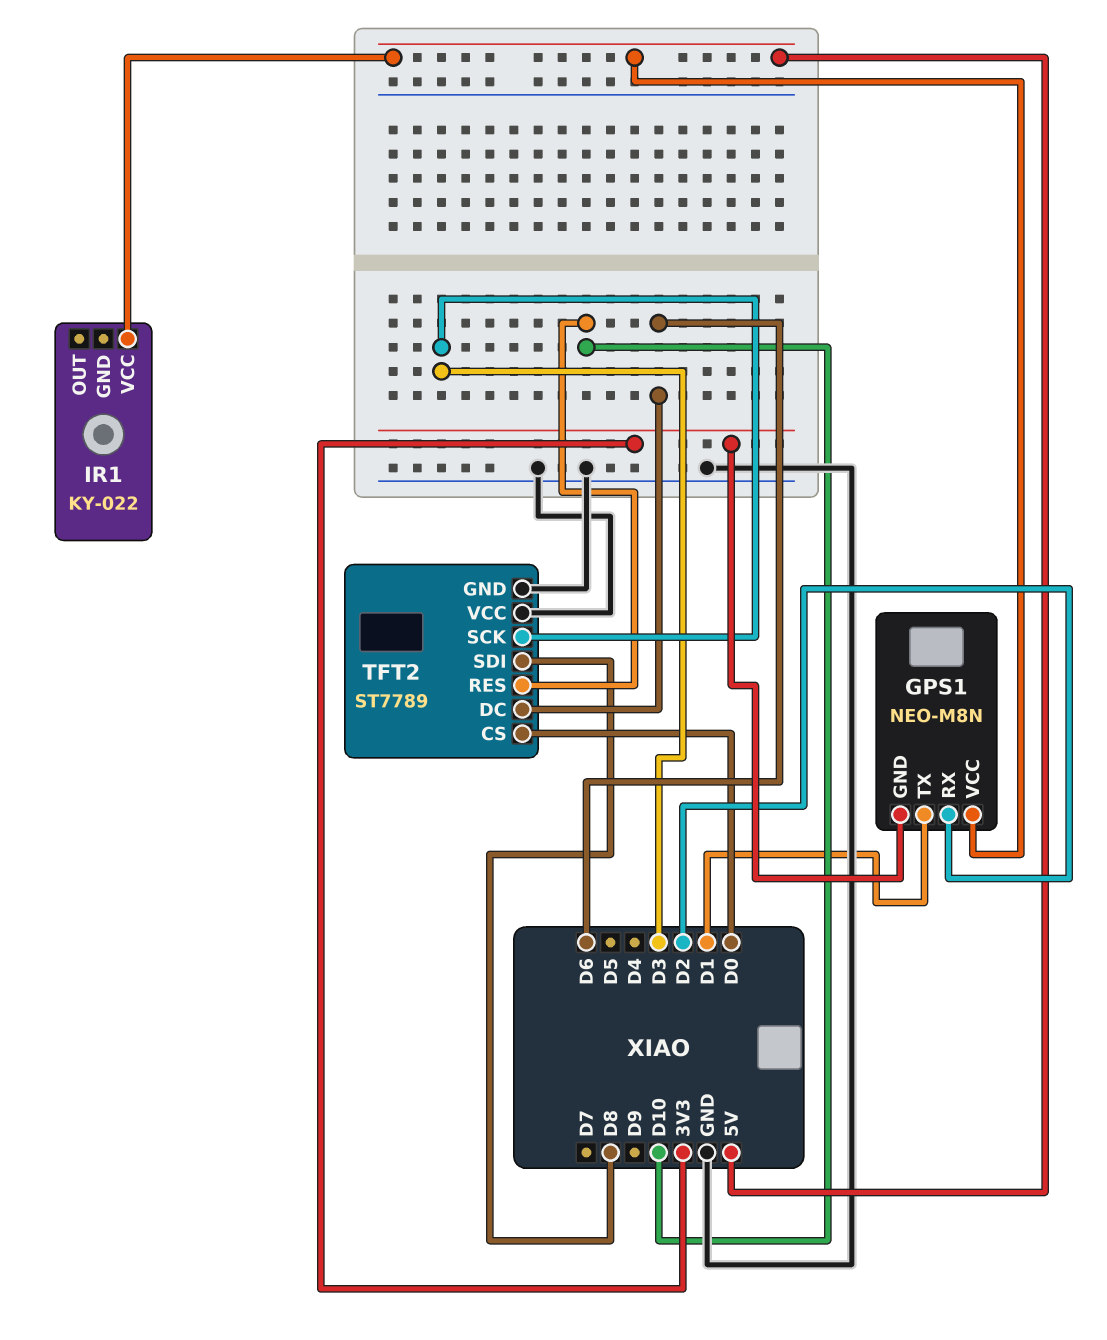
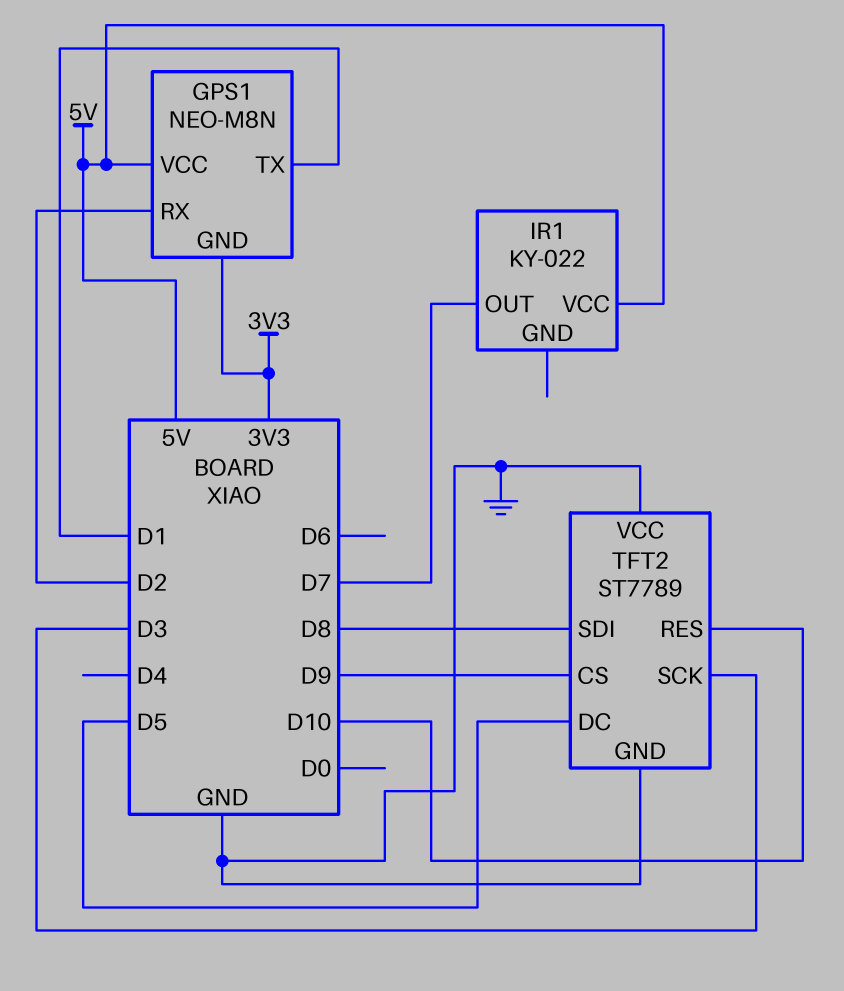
IR1 pin OUT: none -> D7
TFT2 pin CS: D0 -> D9
TFT2 pin DC: D6 -> D5

